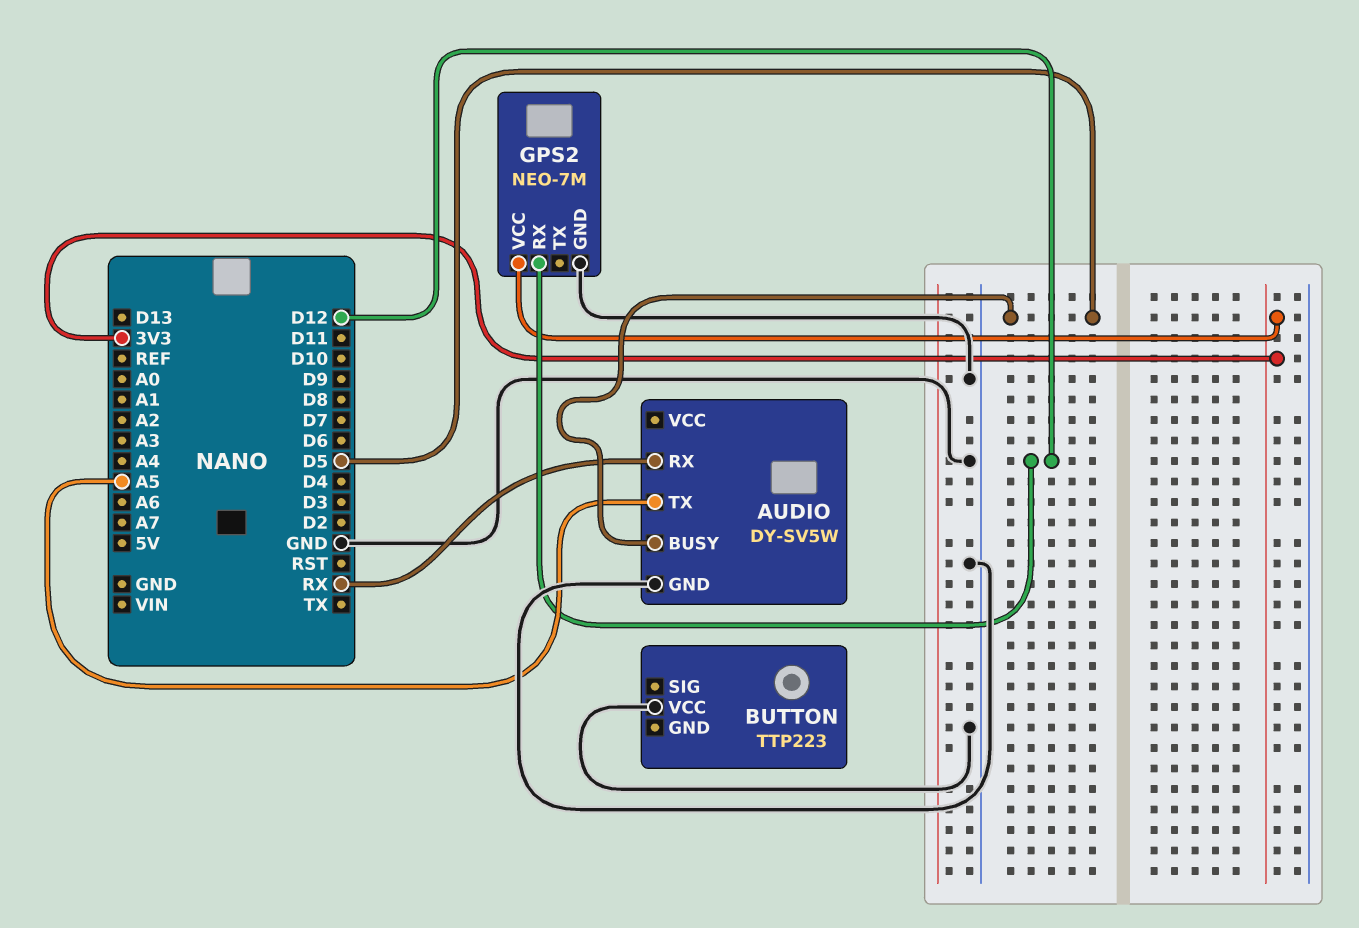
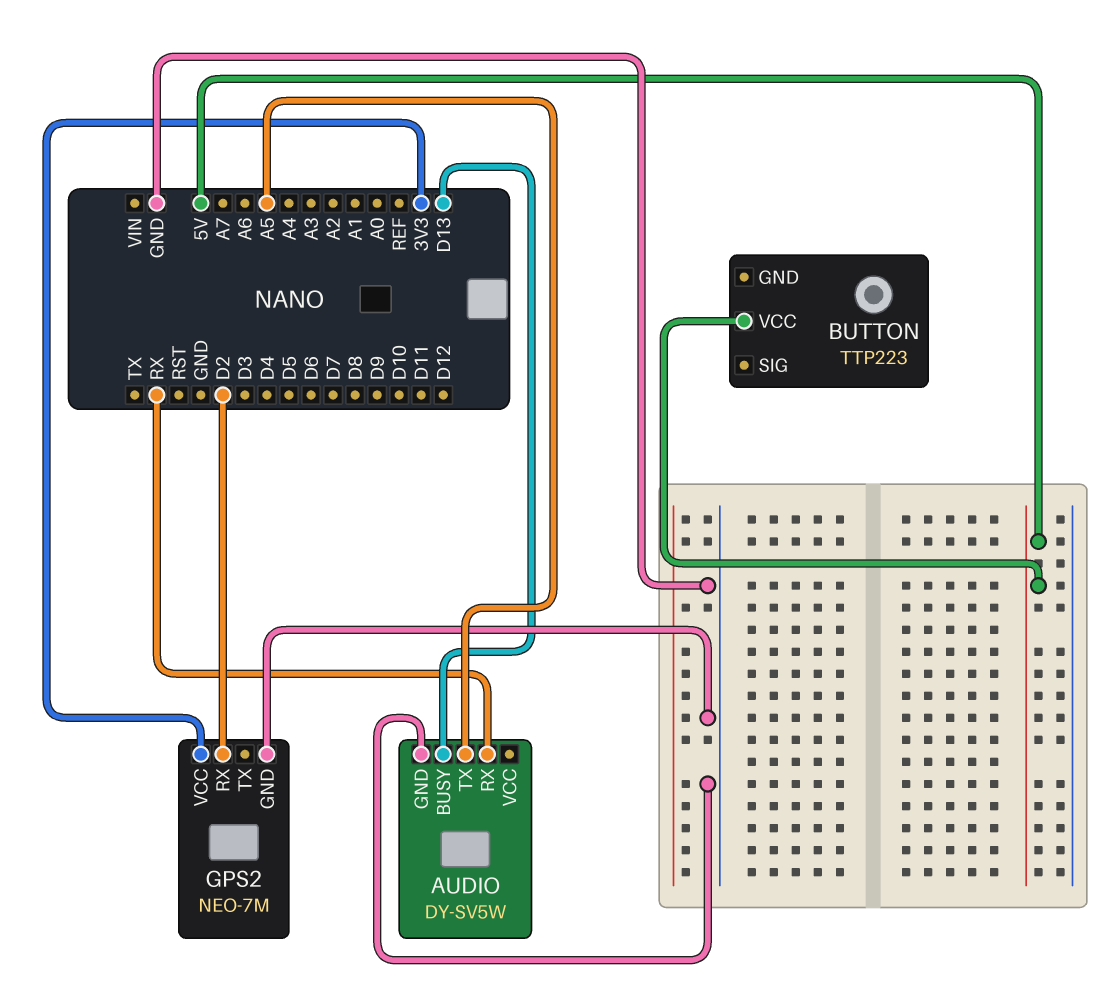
AUDIO pin BUSY: D5 -> D13
BUTTON pin VCC: GND -> 5V
GPS2 pin RX: D12 -> D2

